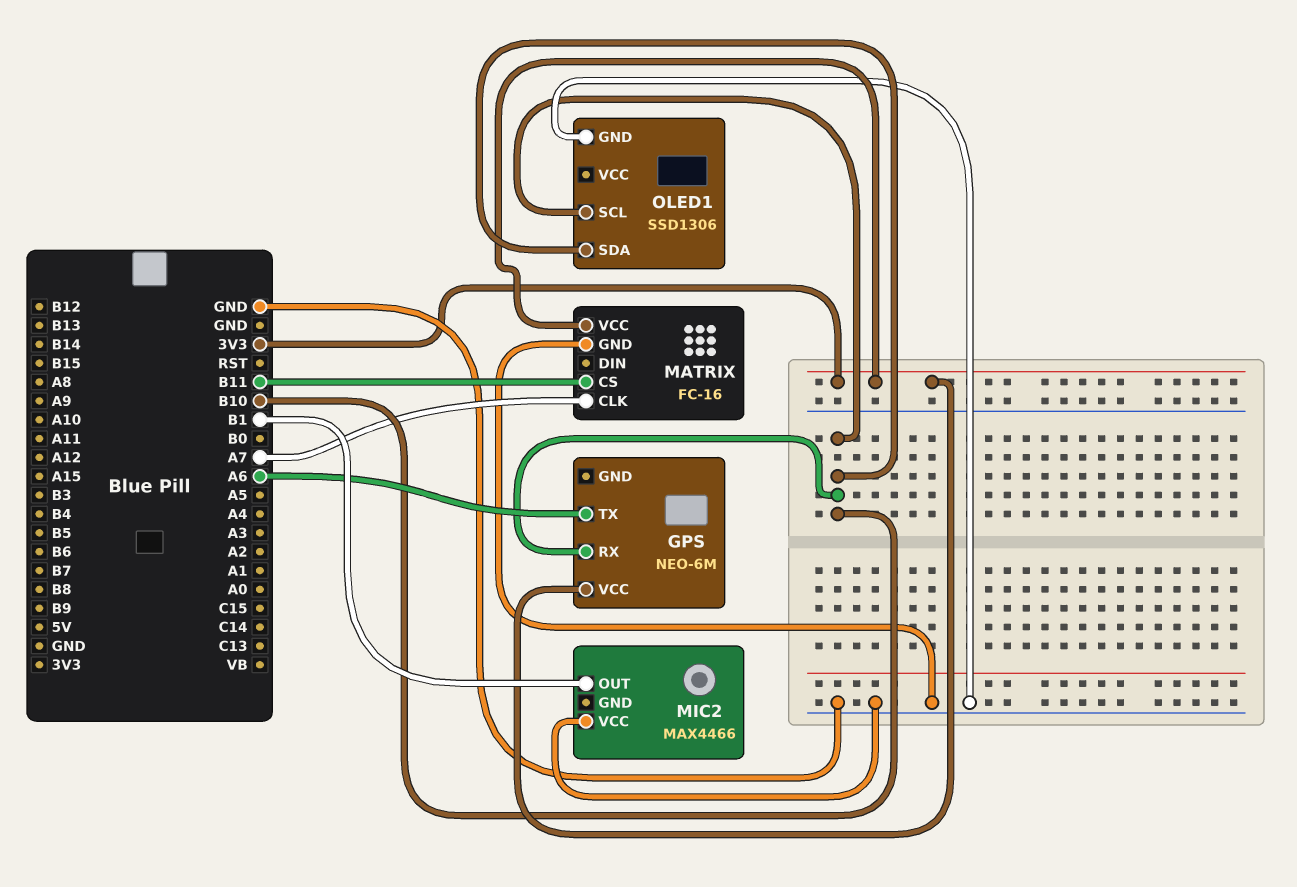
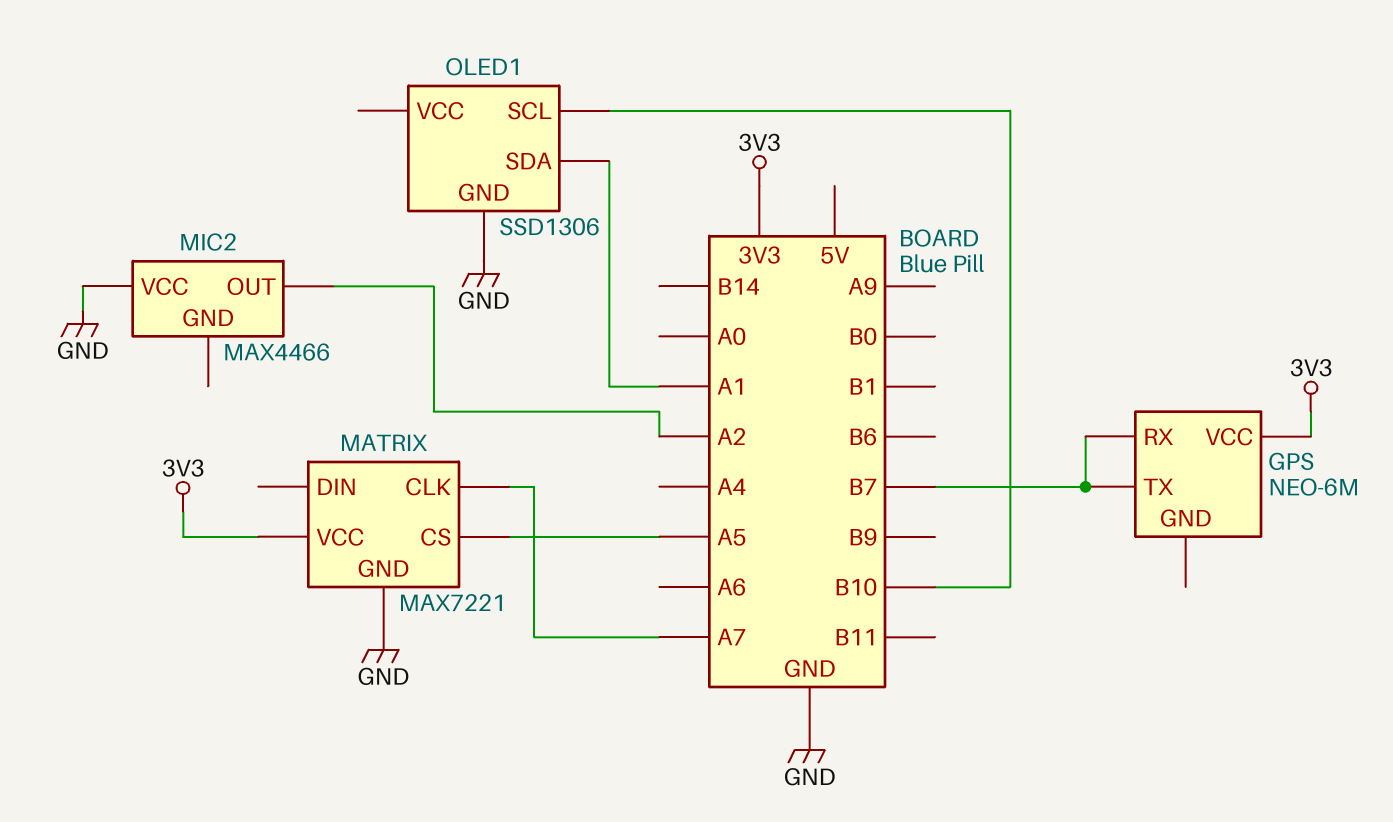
GPS pin RX: B10 -> B7
GPS pin TX: A6 -> B7
MATRIX: FC-16 -> MAX7221
MATRIX pin CS: B11 -> A5
MIC2 pin OUT: B1 -> A2
OLED1 pin SDA: B10 -> A1

